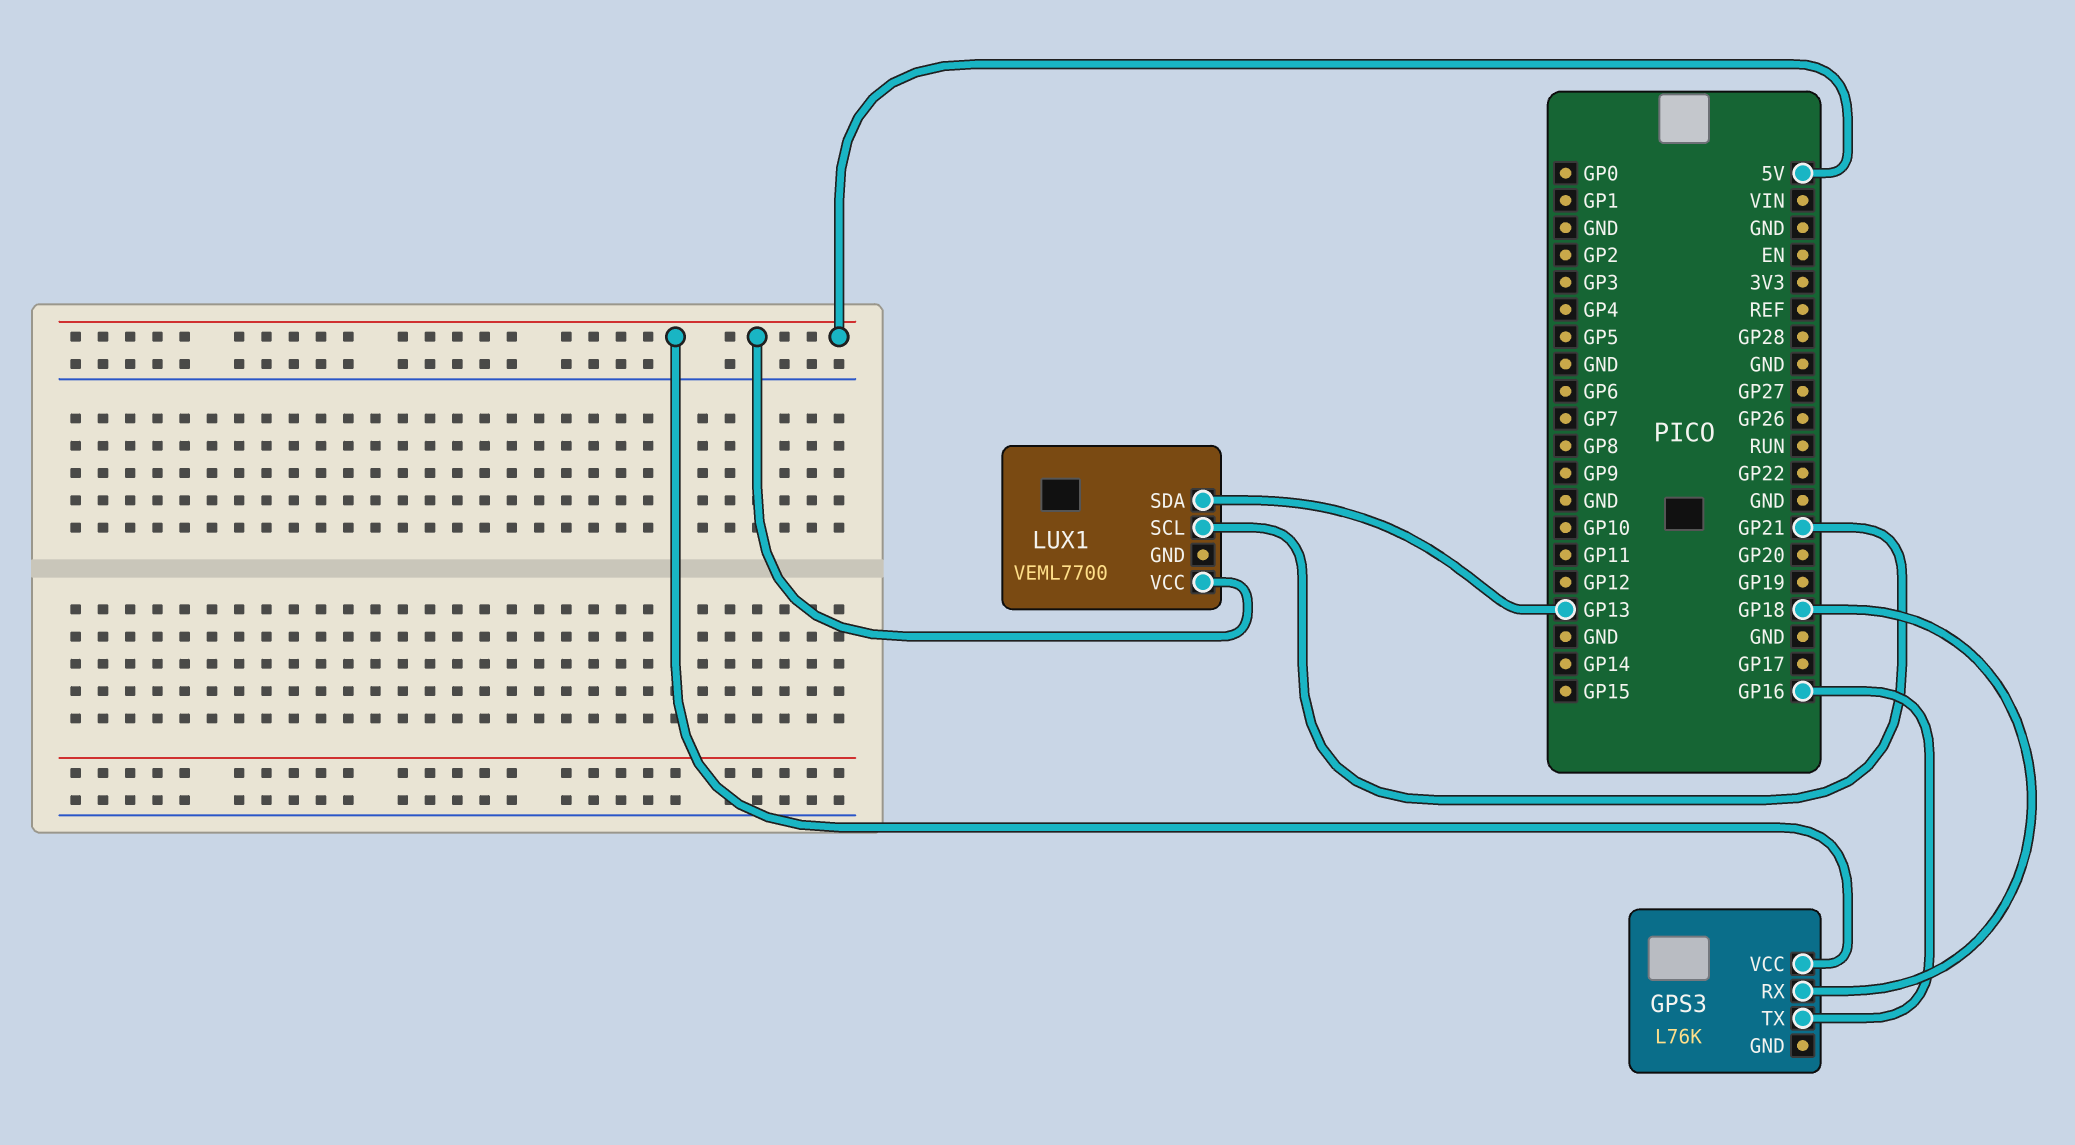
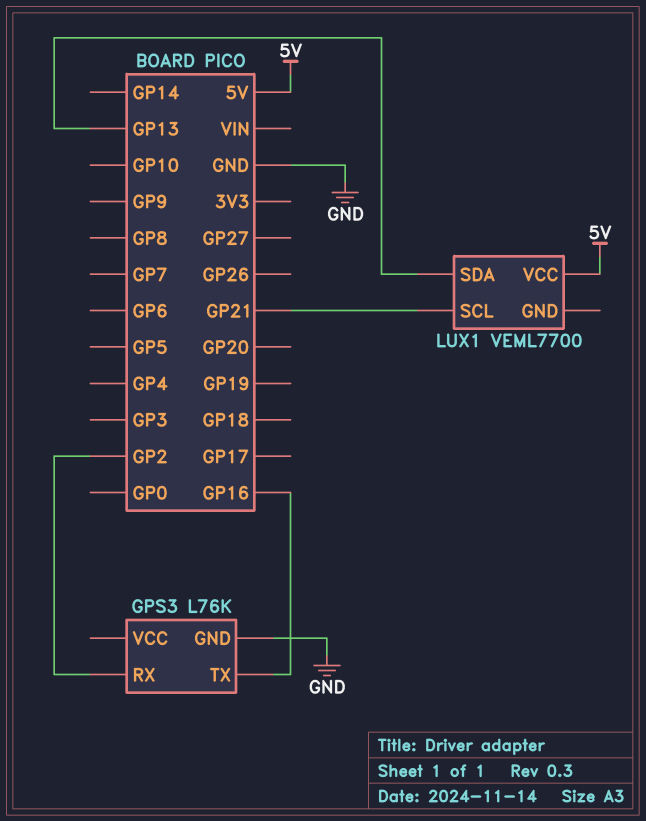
GPS3 pin GND: none -> GND
GPS3 pin RX: GP18 -> GP2
GPS3 pin VCC: 5V -> none

